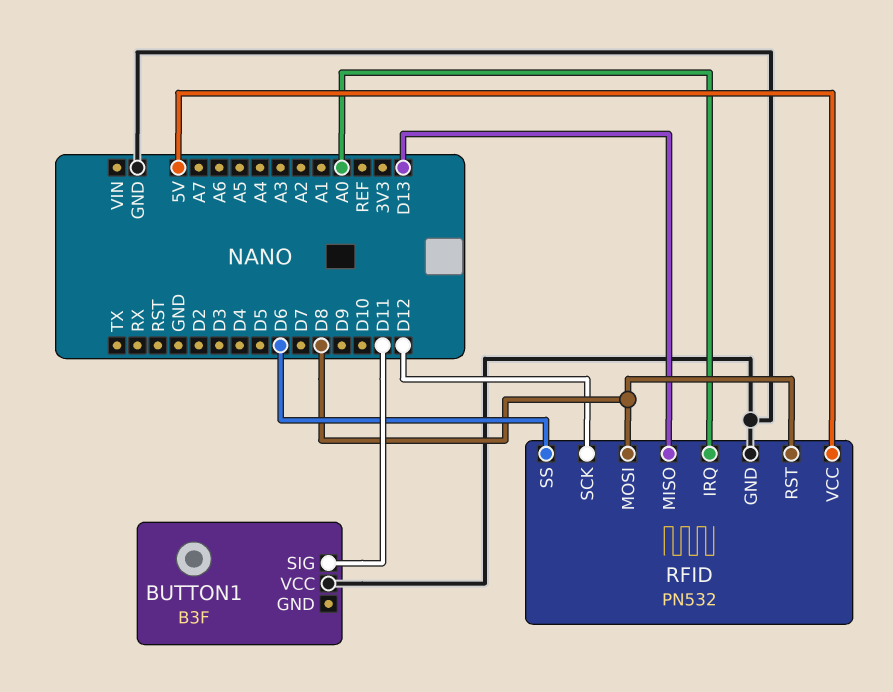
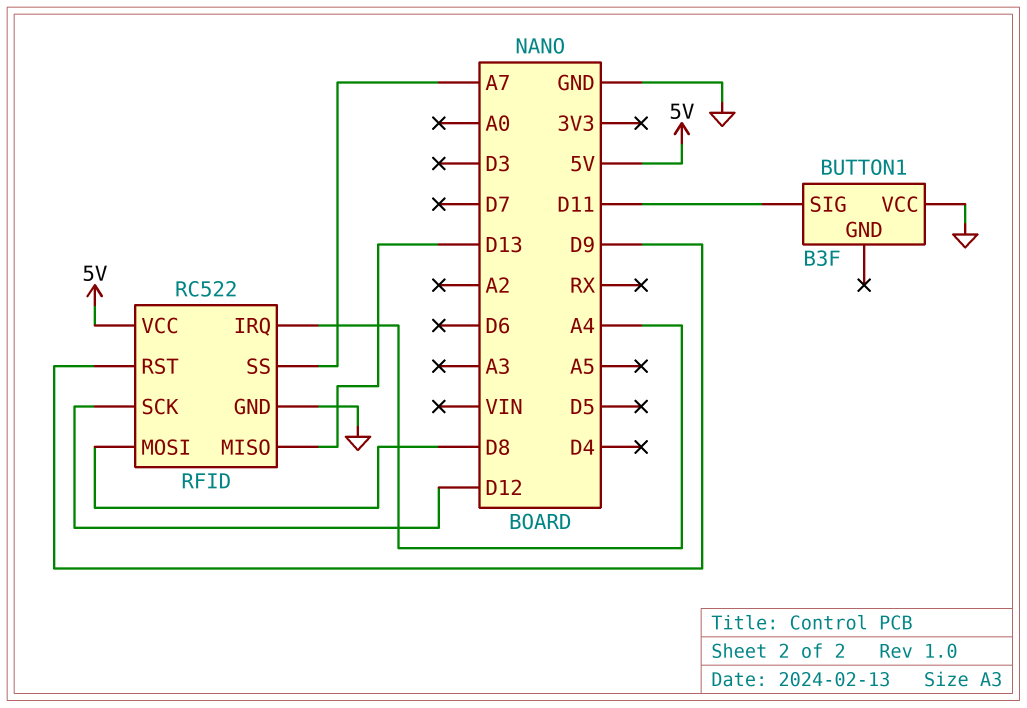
RFID: PN532 -> RC522
RFID pin IRQ: A0 -> A4
RFID pin RST: D8 -> D9
RFID pin SS: D6 -> A7

